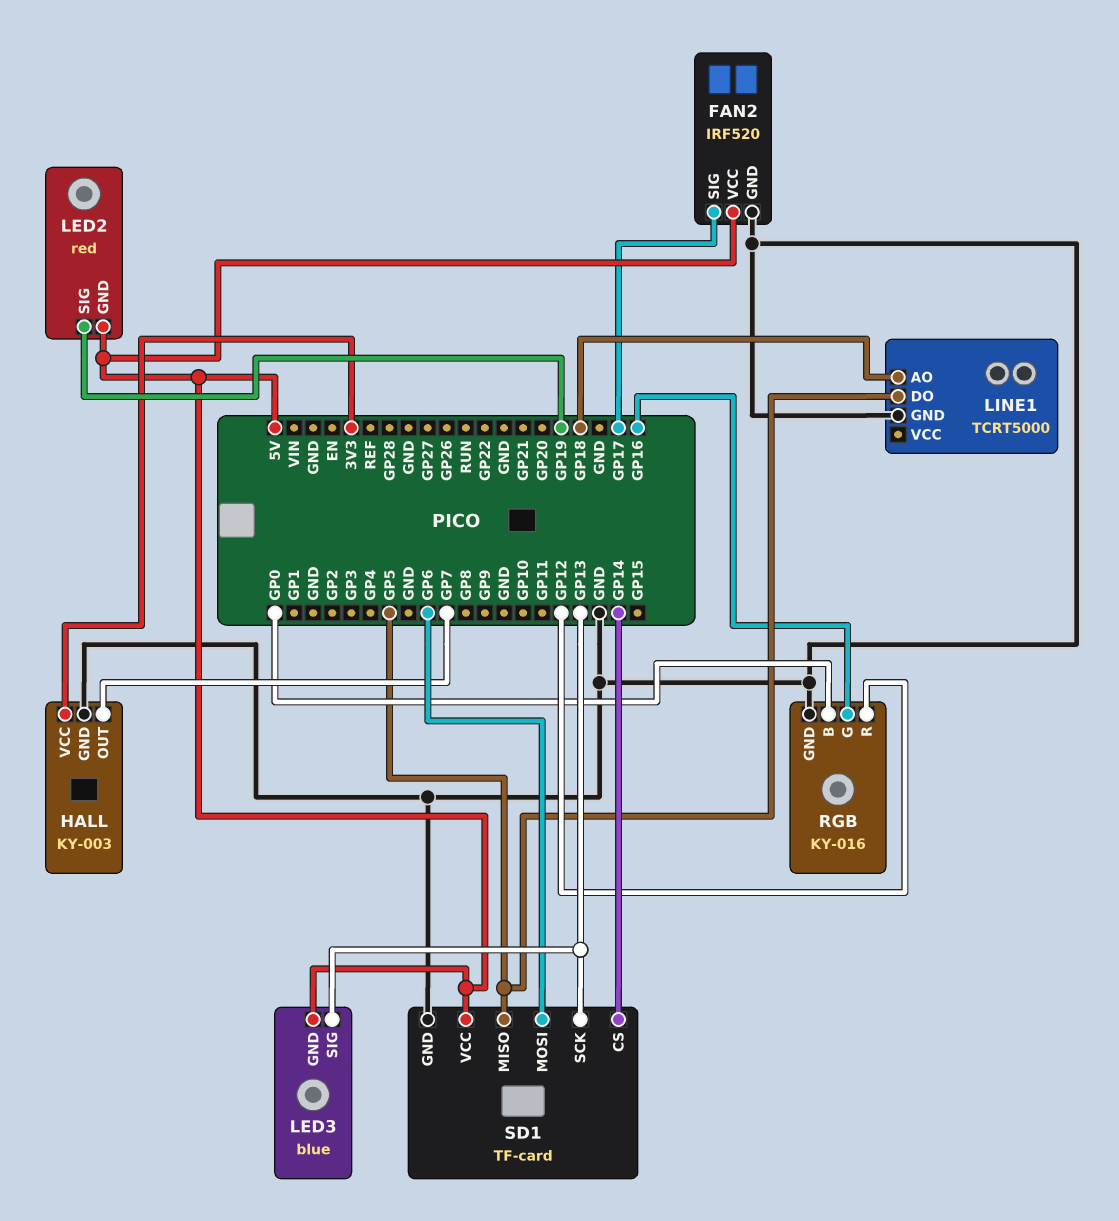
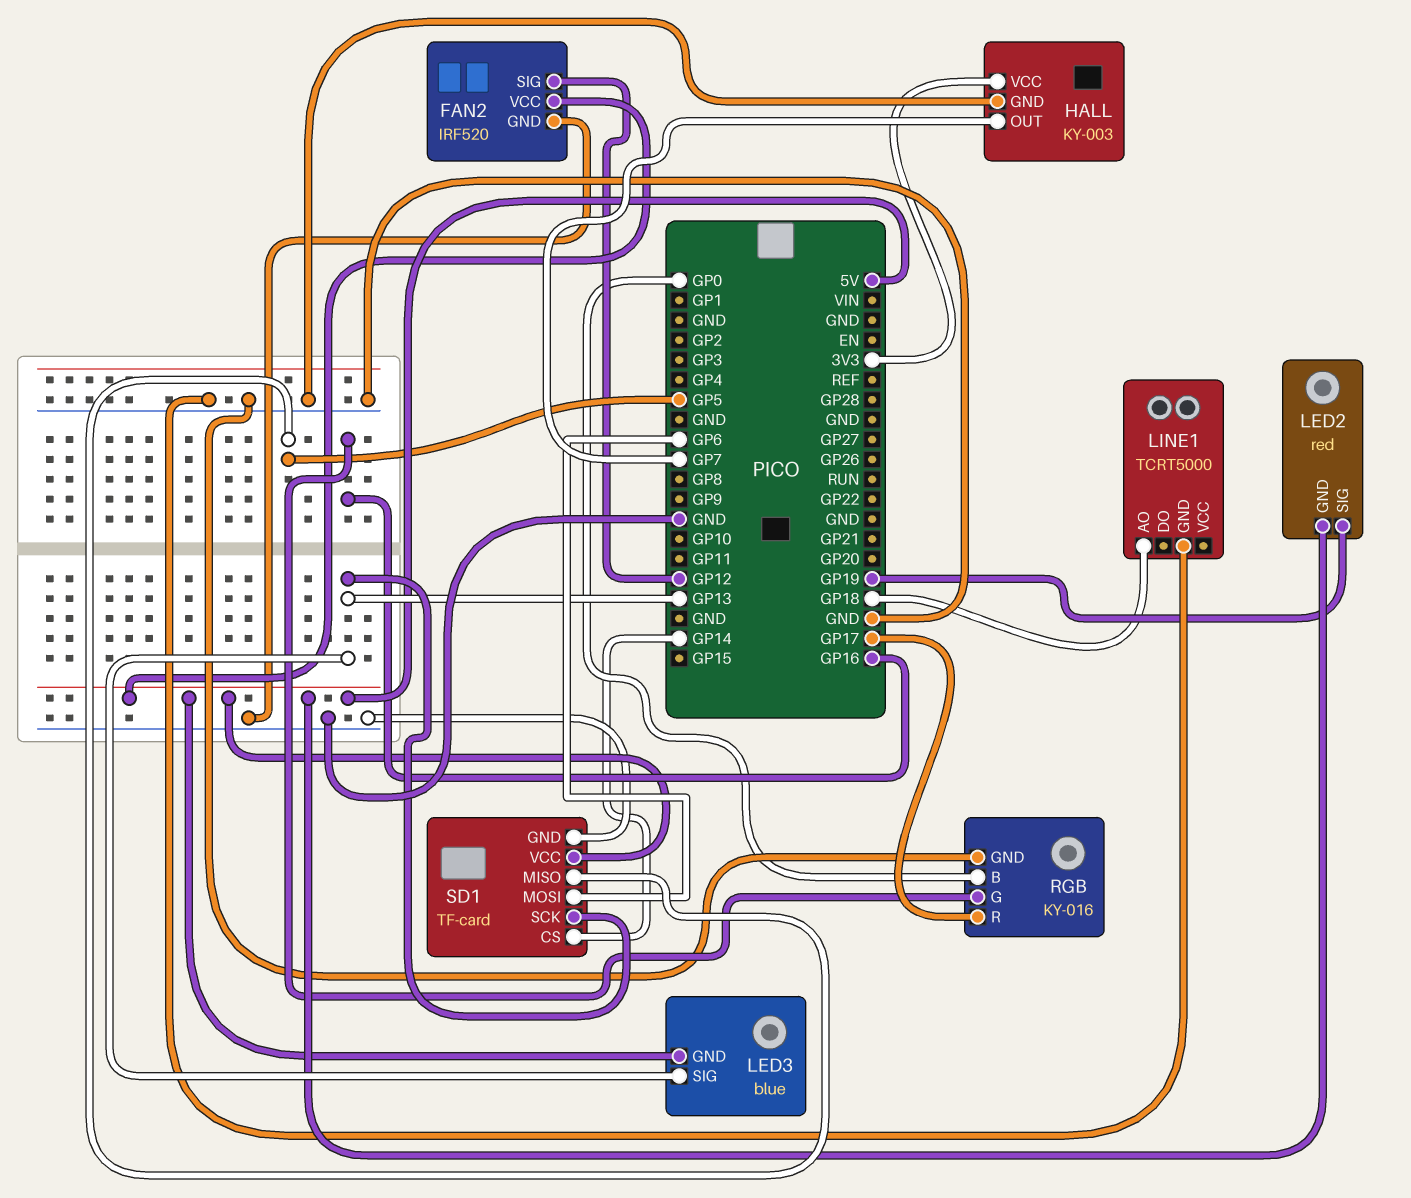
FAN2 pin SIG: GP17 -> GP12
LINE1 pin DO: GP5 -> none
RGB pin R: GP12 -> GP17

